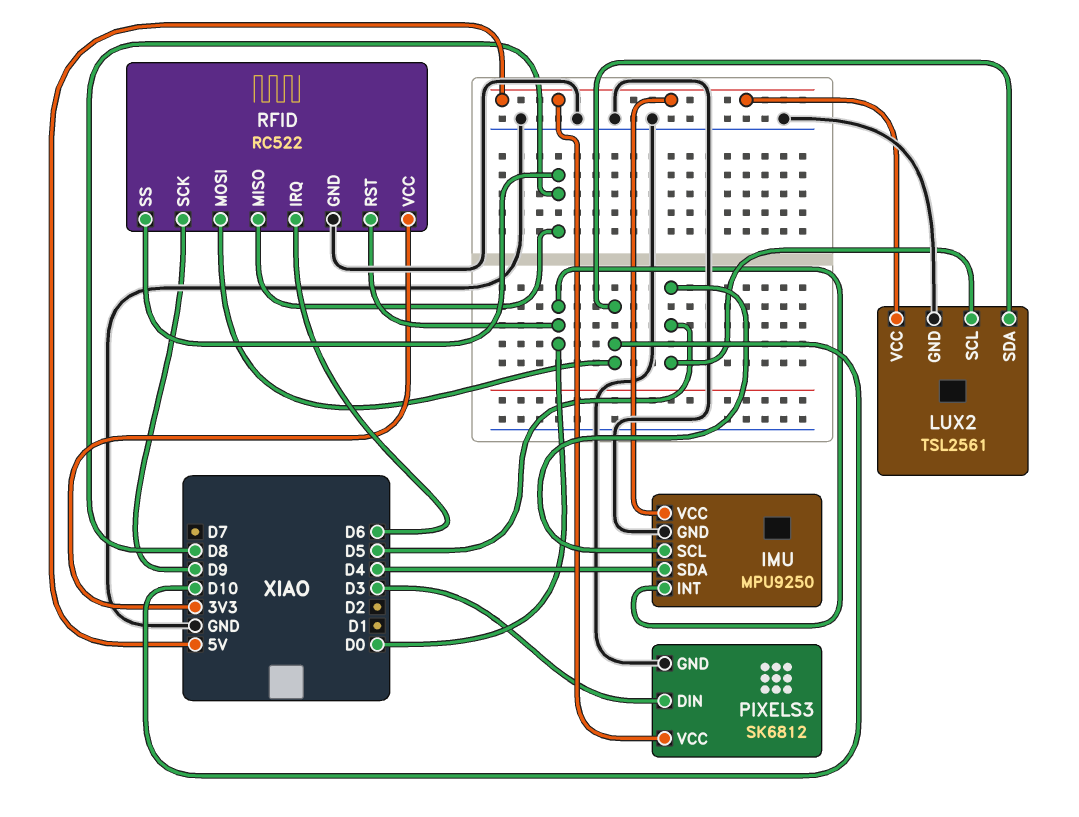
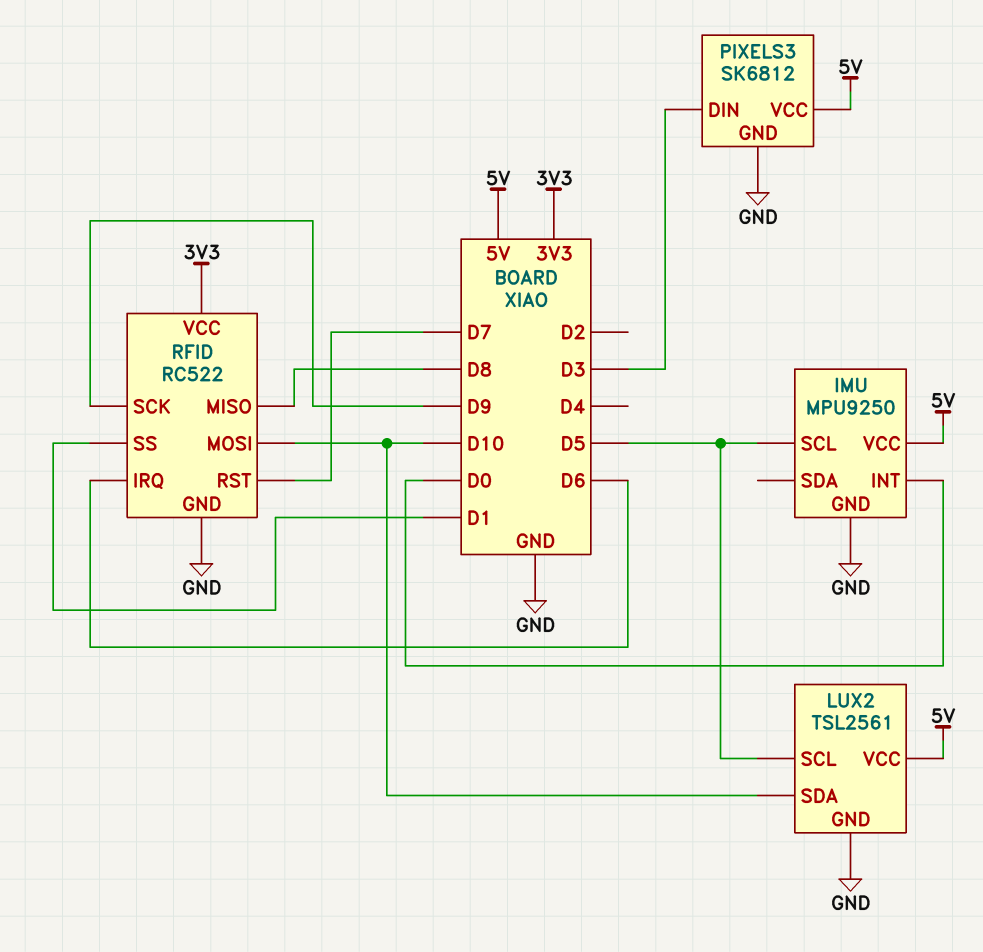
IMU pin SDA: D4 -> none
RFID pin RST: D0 -> D7
RFID pin SS: D8 -> D1

